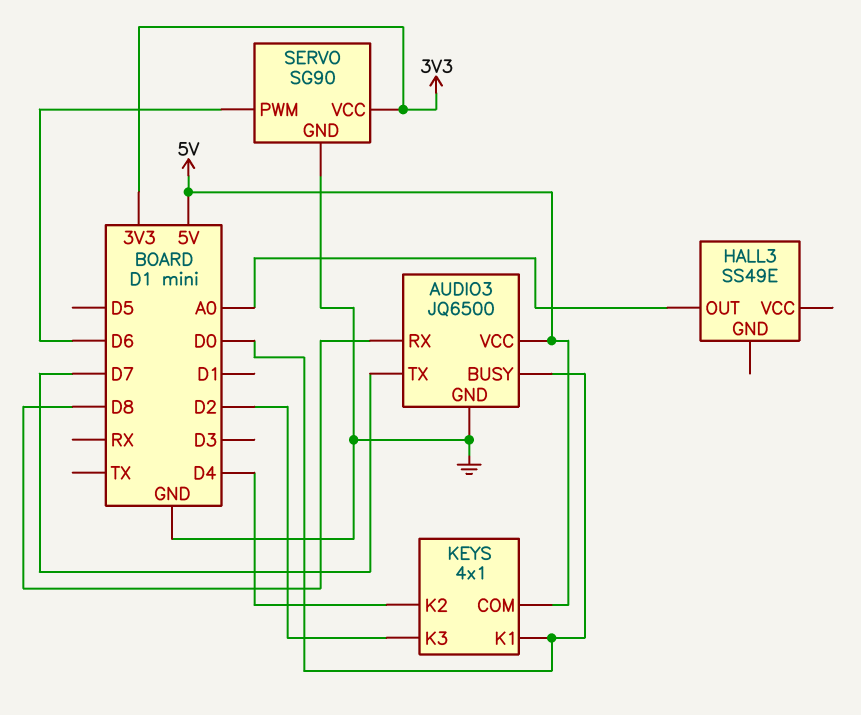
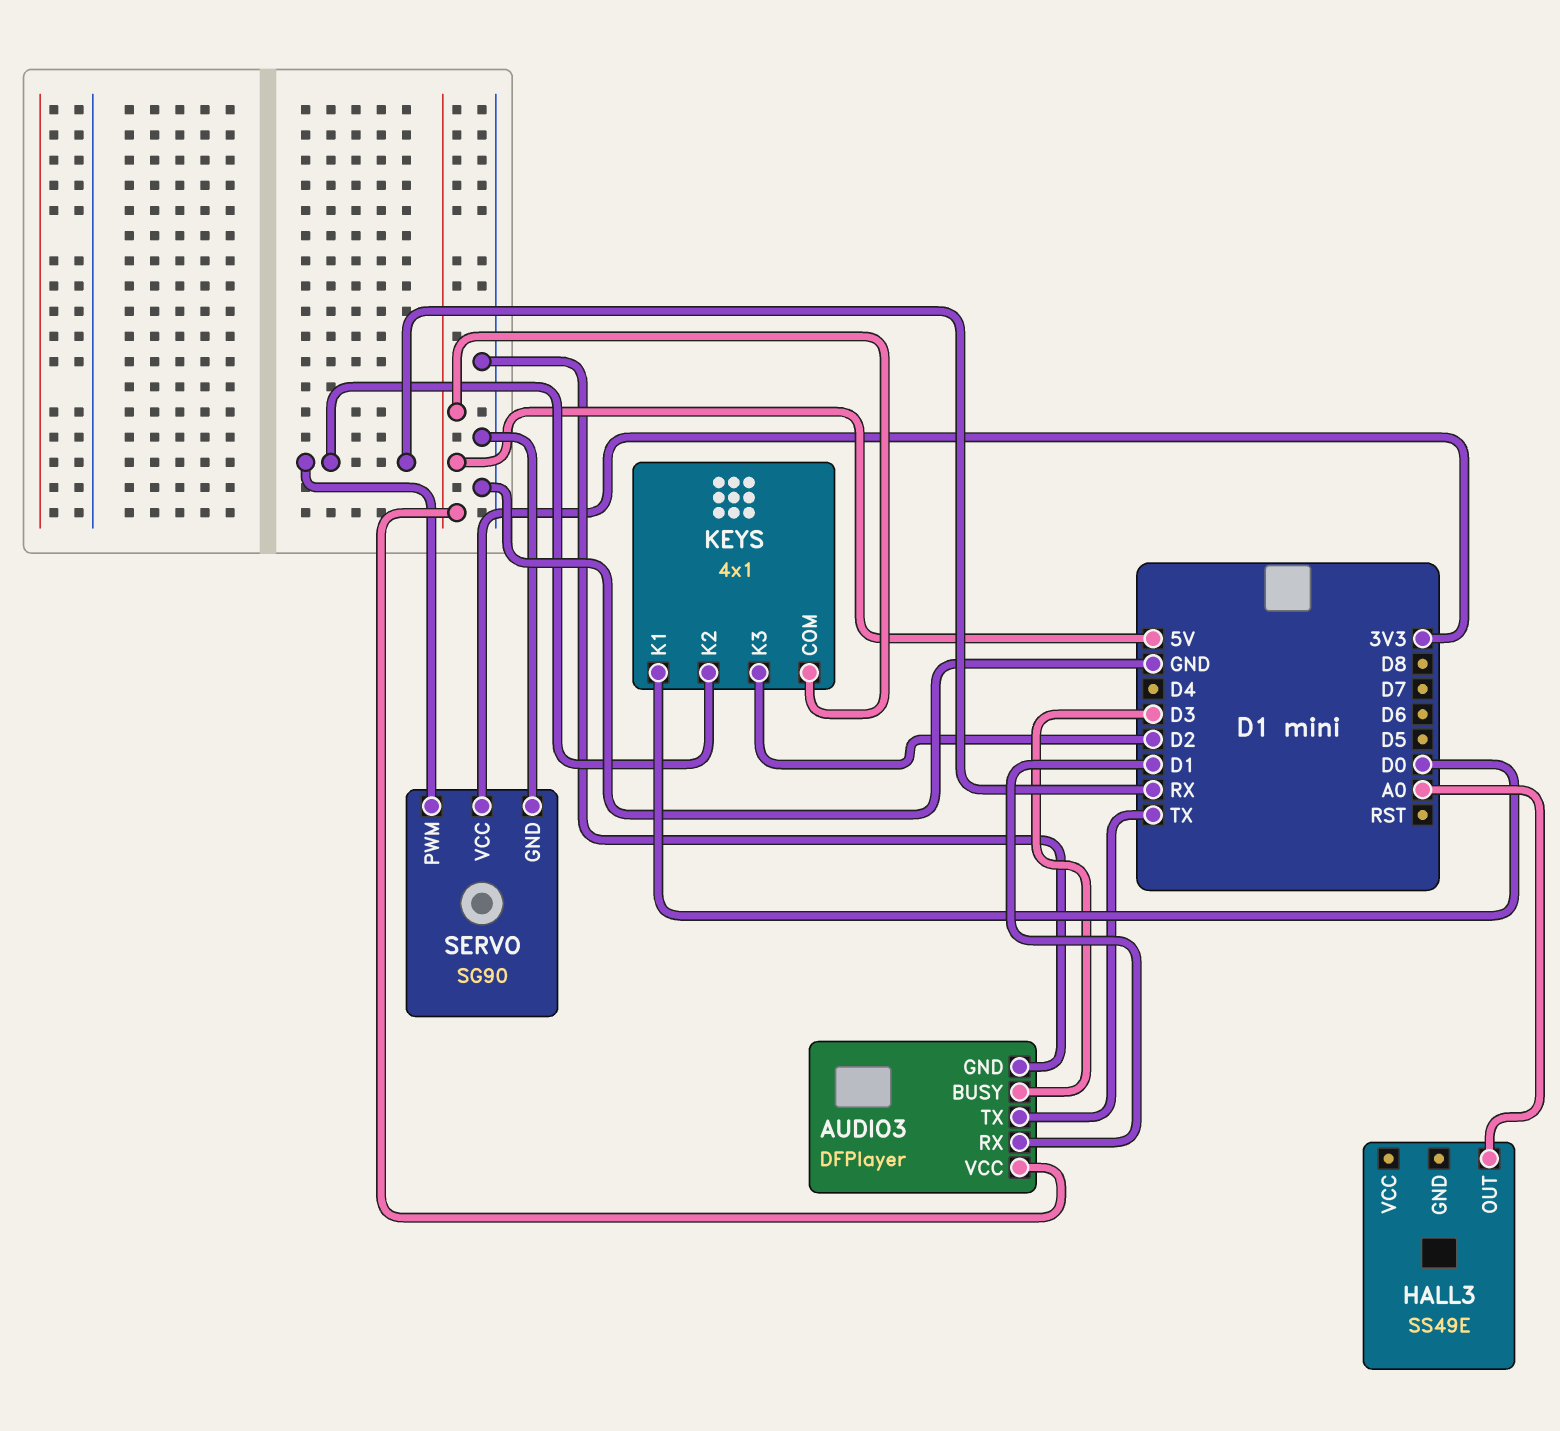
AUDIO3: JQ6500 -> DFPlayer
AUDIO3 pin BUSY: D0 -> D3
AUDIO3 pin RX: D8 -> D1
AUDIO3 pin TX: D7 -> TX
KEYS pin K2: D4 -> RX
SERVO pin PWM: D6 -> RX

